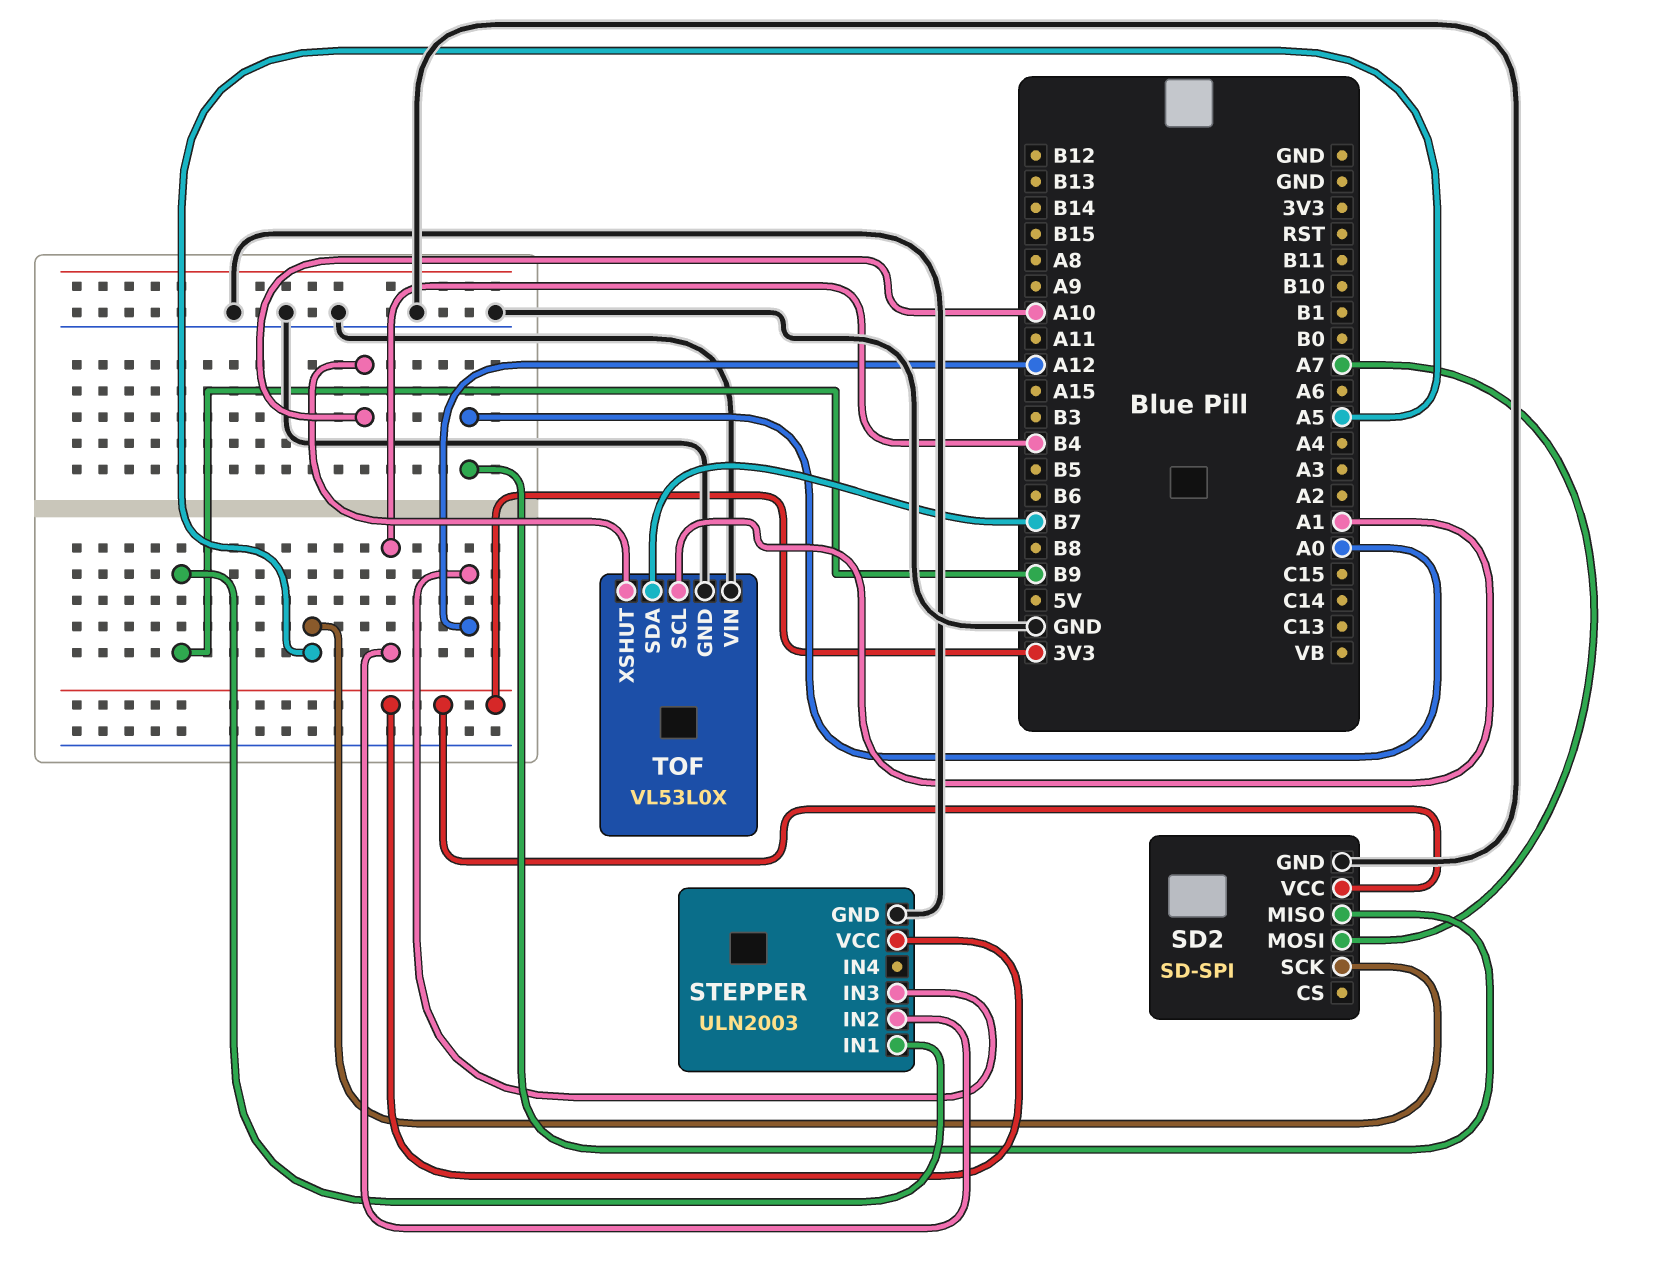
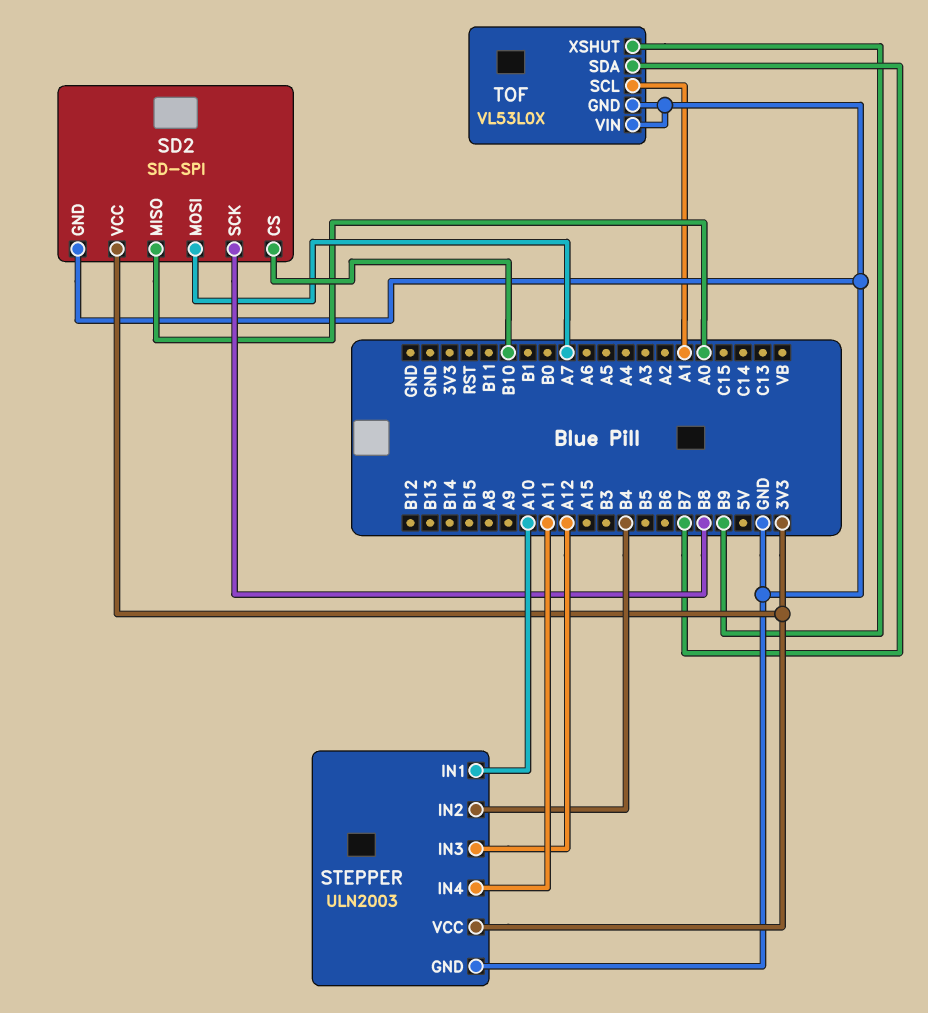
SD2 pin CS: none -> B10
SD2 pin SCK: A5 -> B8
STEPPER pin IN1: B9 -> A10
STEPPER pin IN4: none -> A11
TOF pin XSHUT: A10 -> B9

